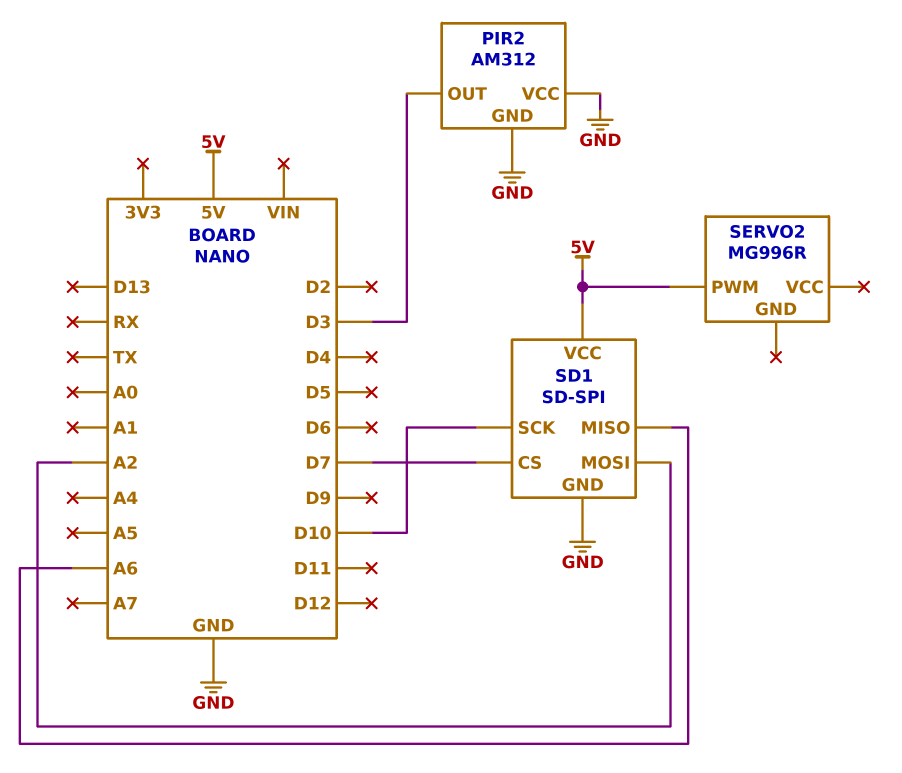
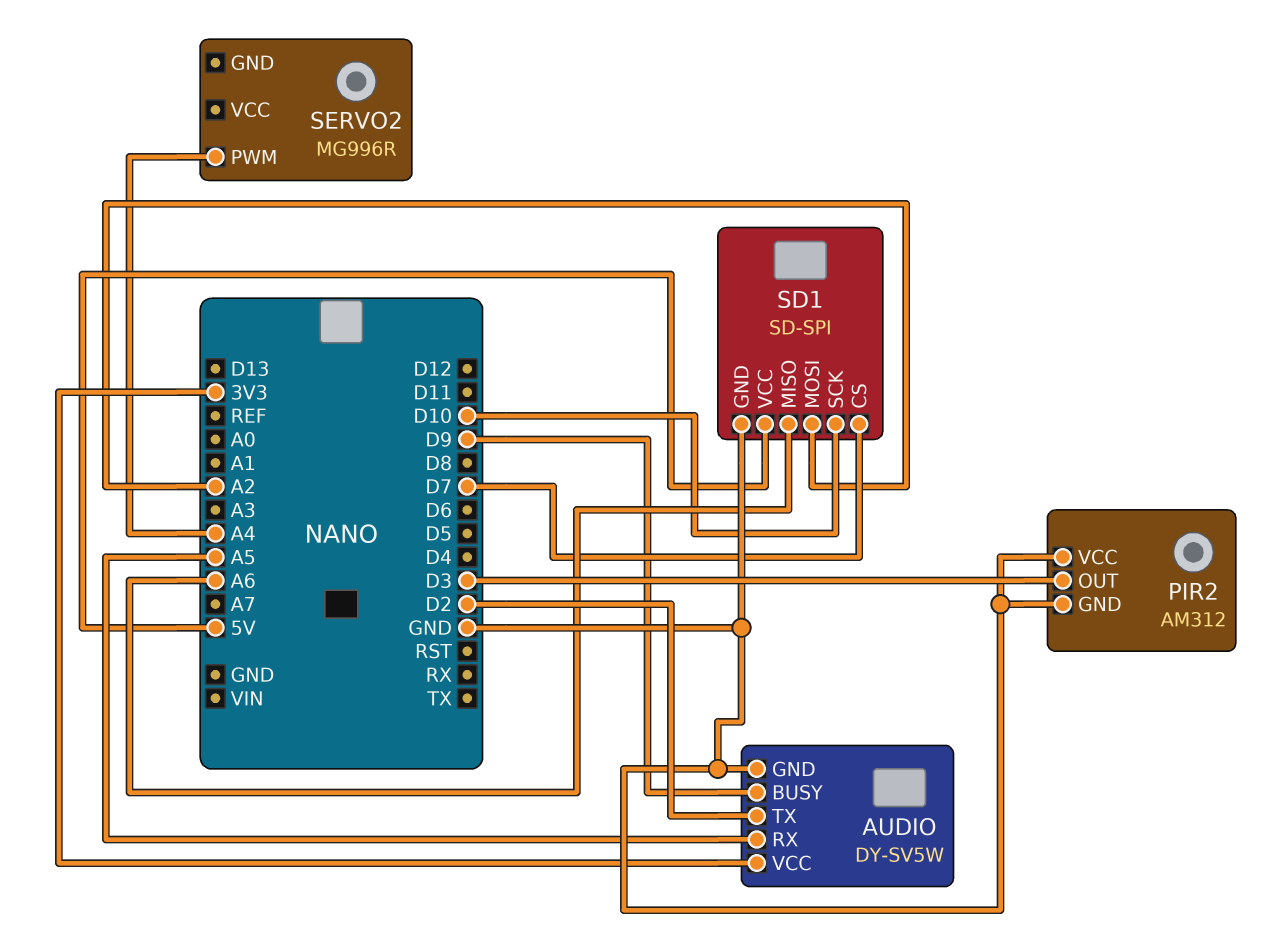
AUDIO: none -> DY-SV5W
AUDIO pin BUSY: none -> D9
AUDIO pin GND: none -> GND
AUDIO pin RX: none -> A5
AUDIO pin TX: none -> D2
AUDIO pin VCC: none -> 3V3
SERVO2 pin PWM: 5V -> A4

